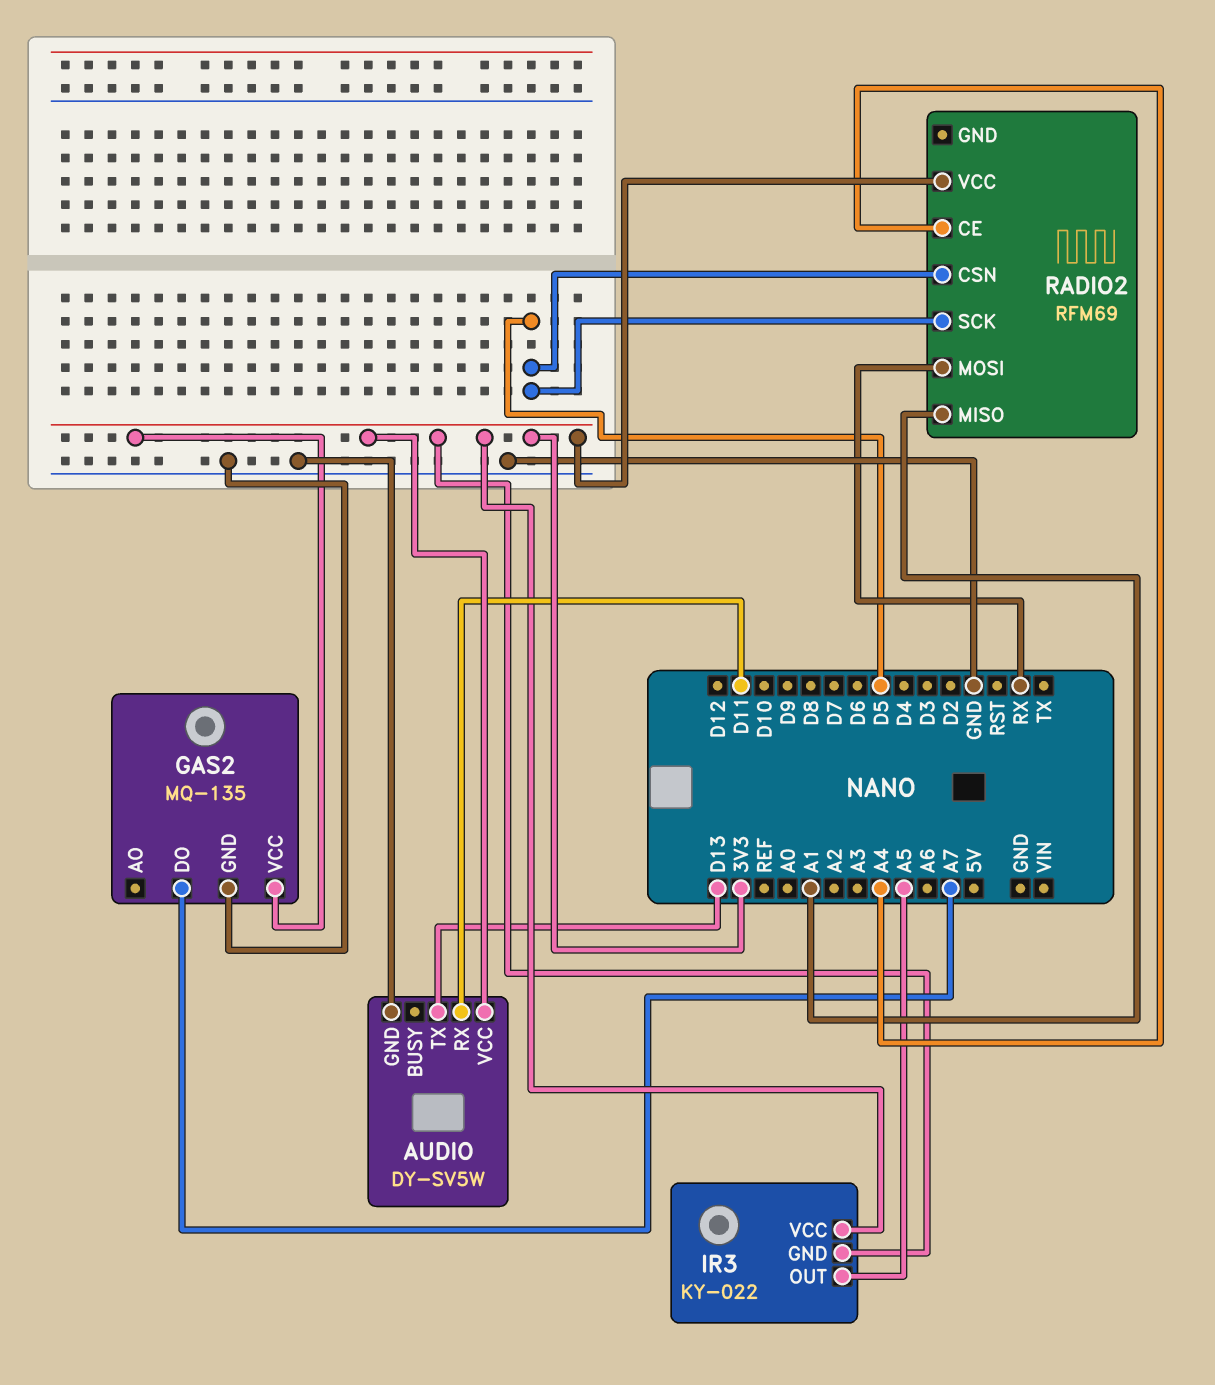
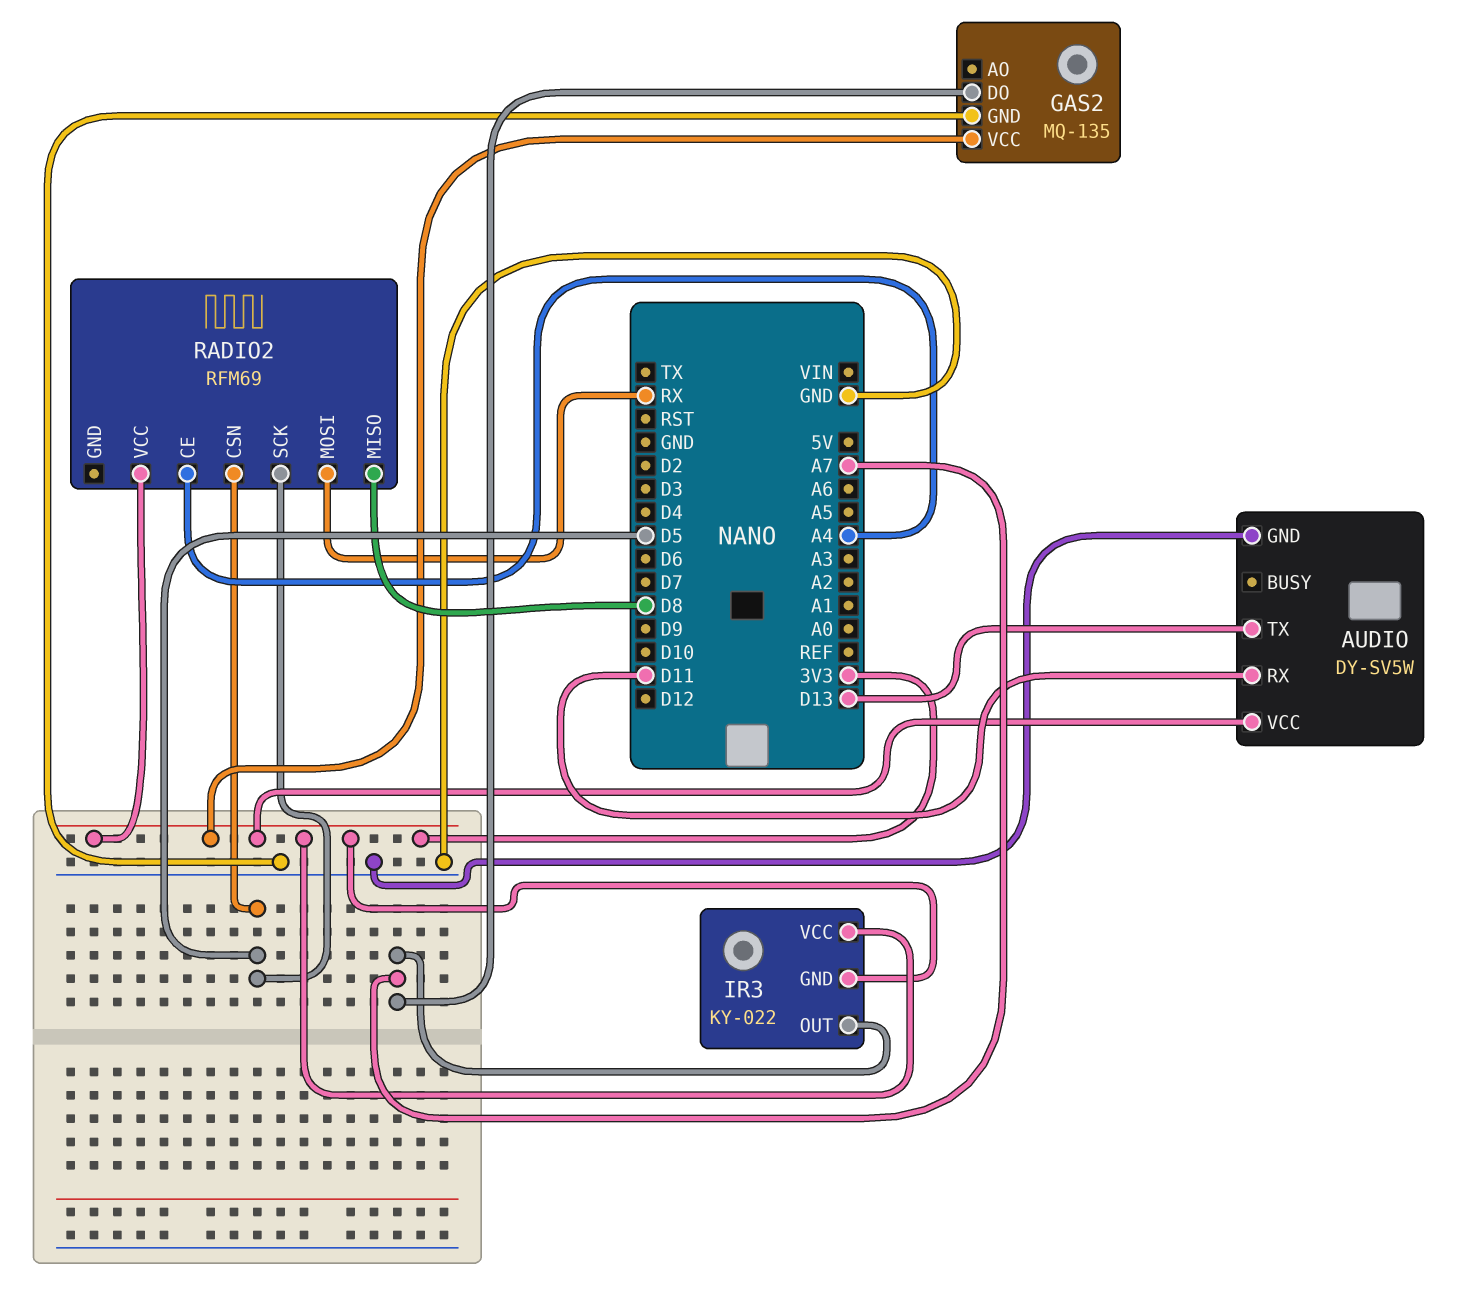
IR3 pin OUT: A5 -> A7
RADIO2 pin MISO: A1 -> D8

